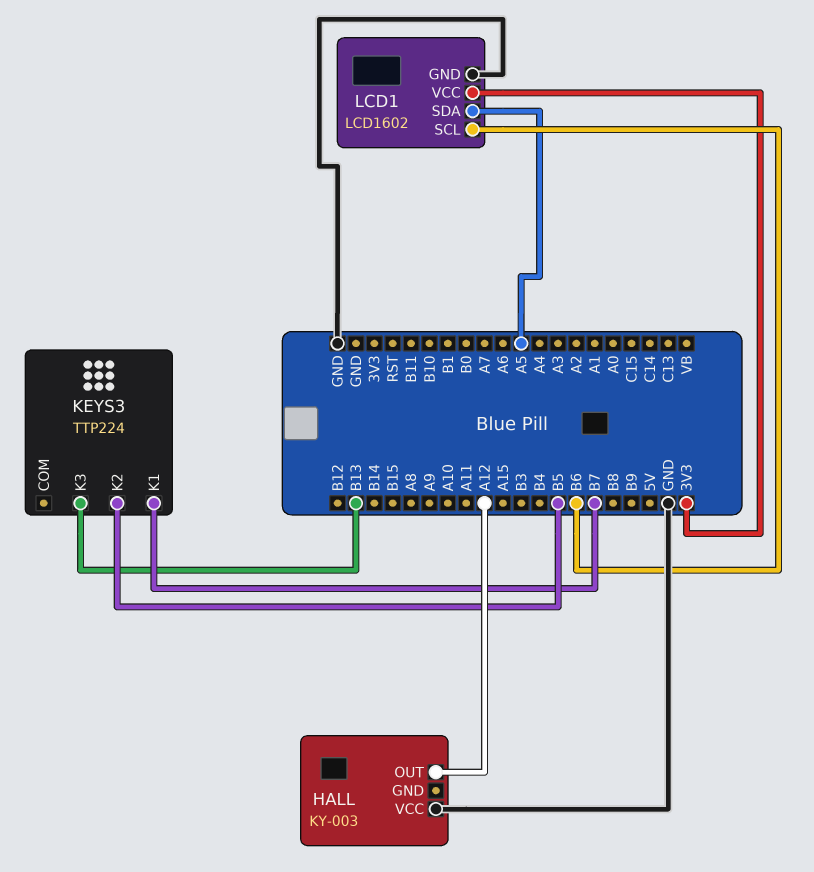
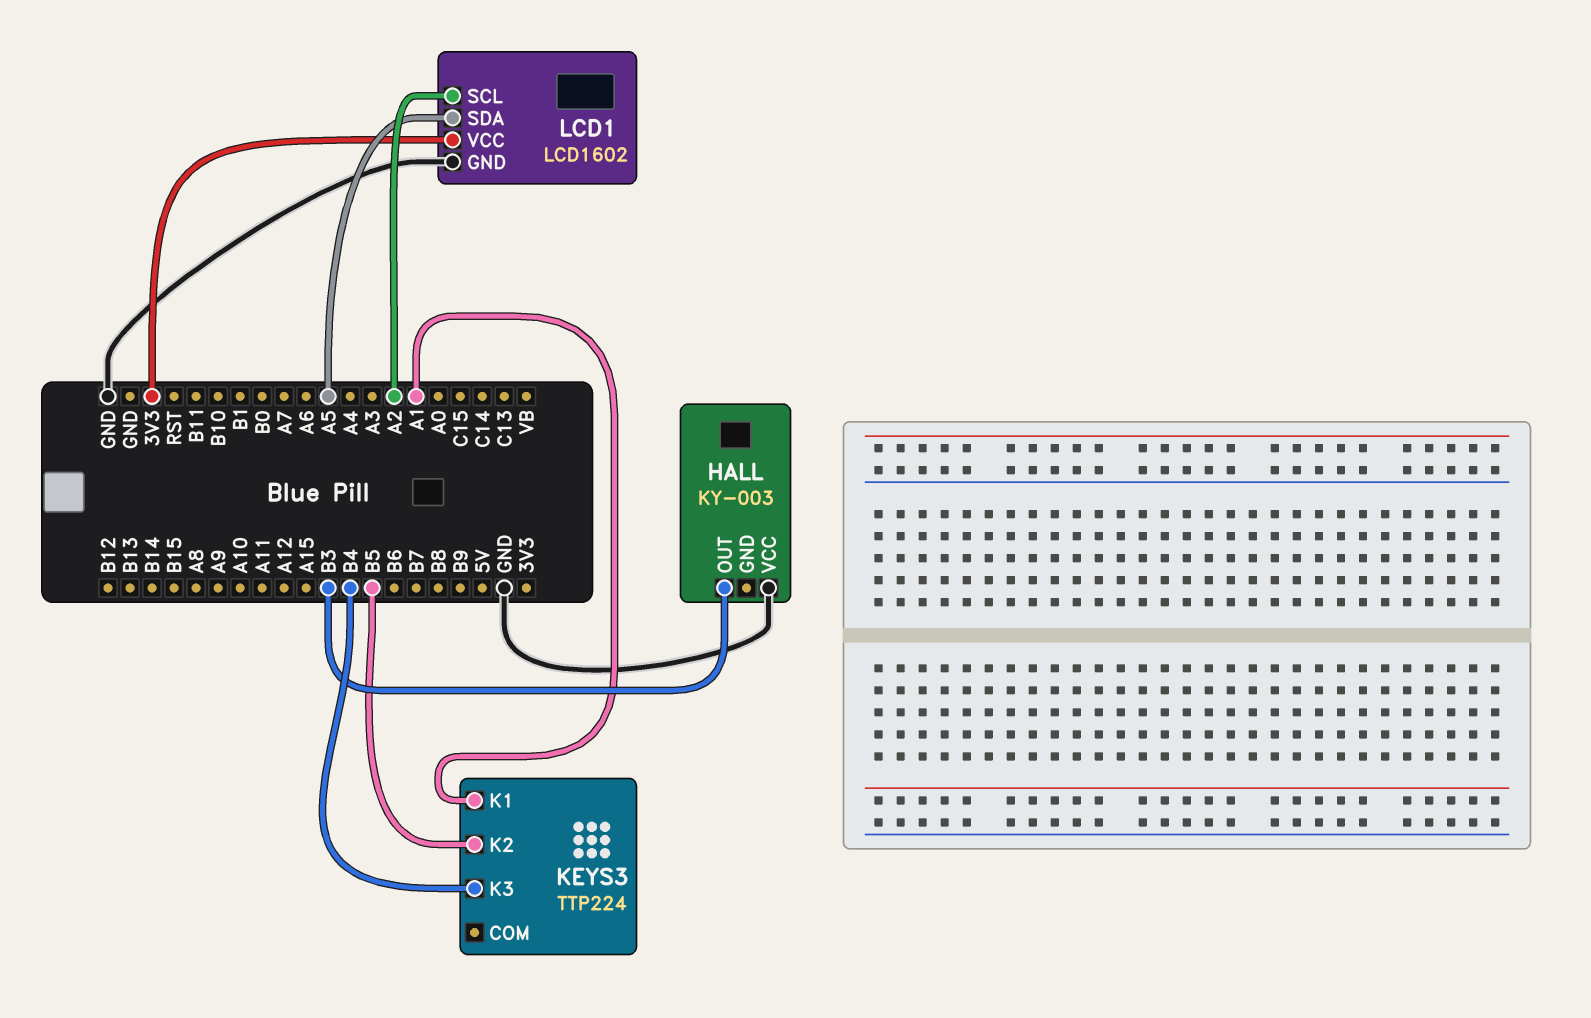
HALL pin OUT: A12 -> B3
KEYS3 pin K1: B7 -> A1
KEYS3 pin K3: B13 -> B4
LCD1 pin SCL: B6 -> A2

